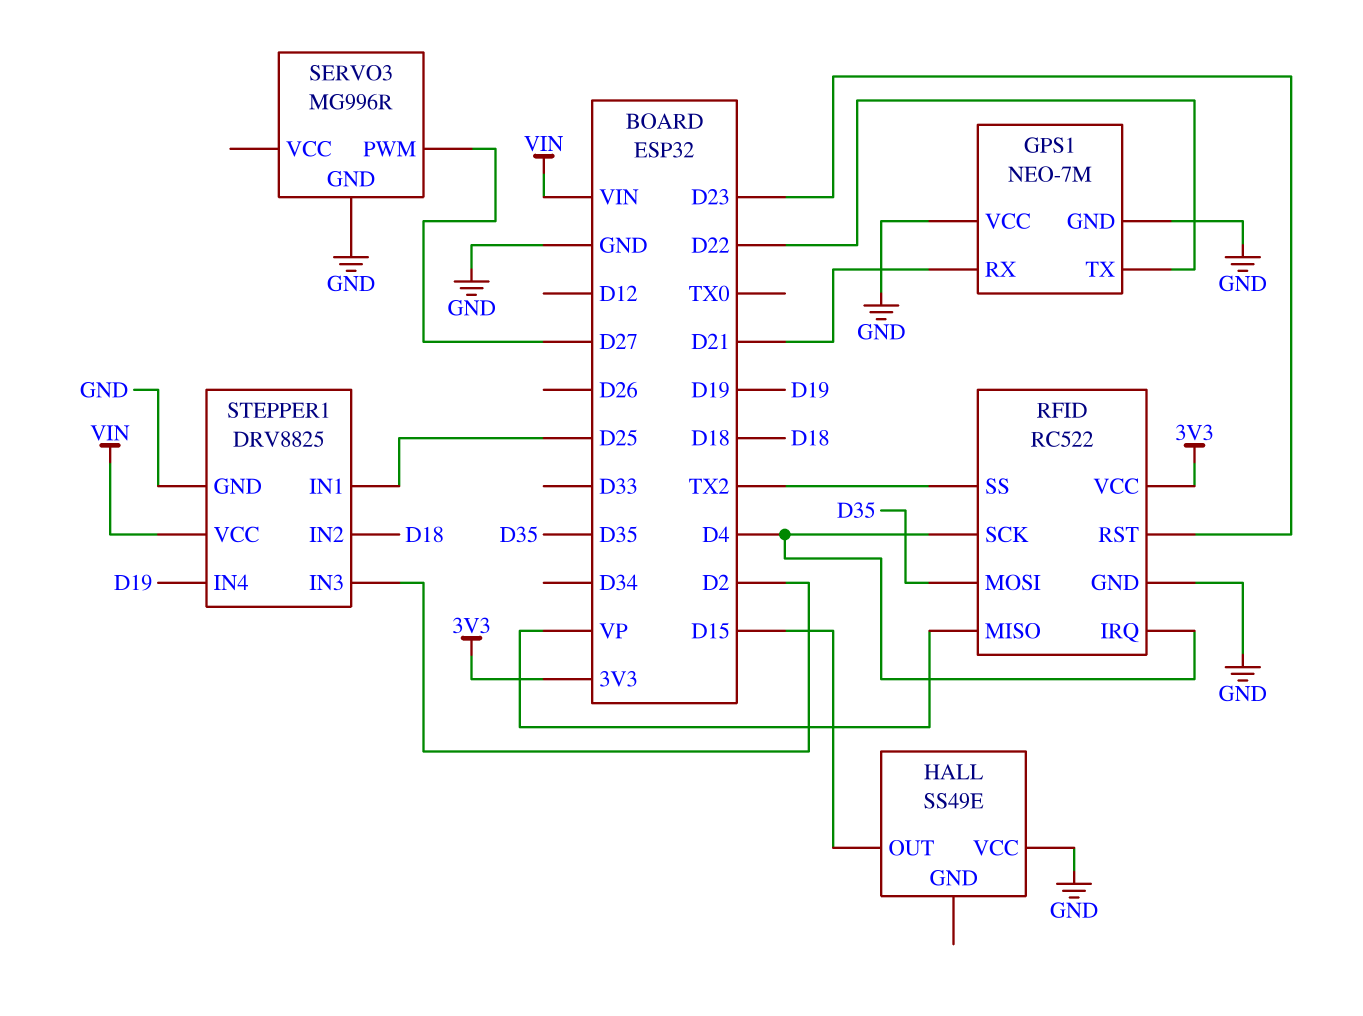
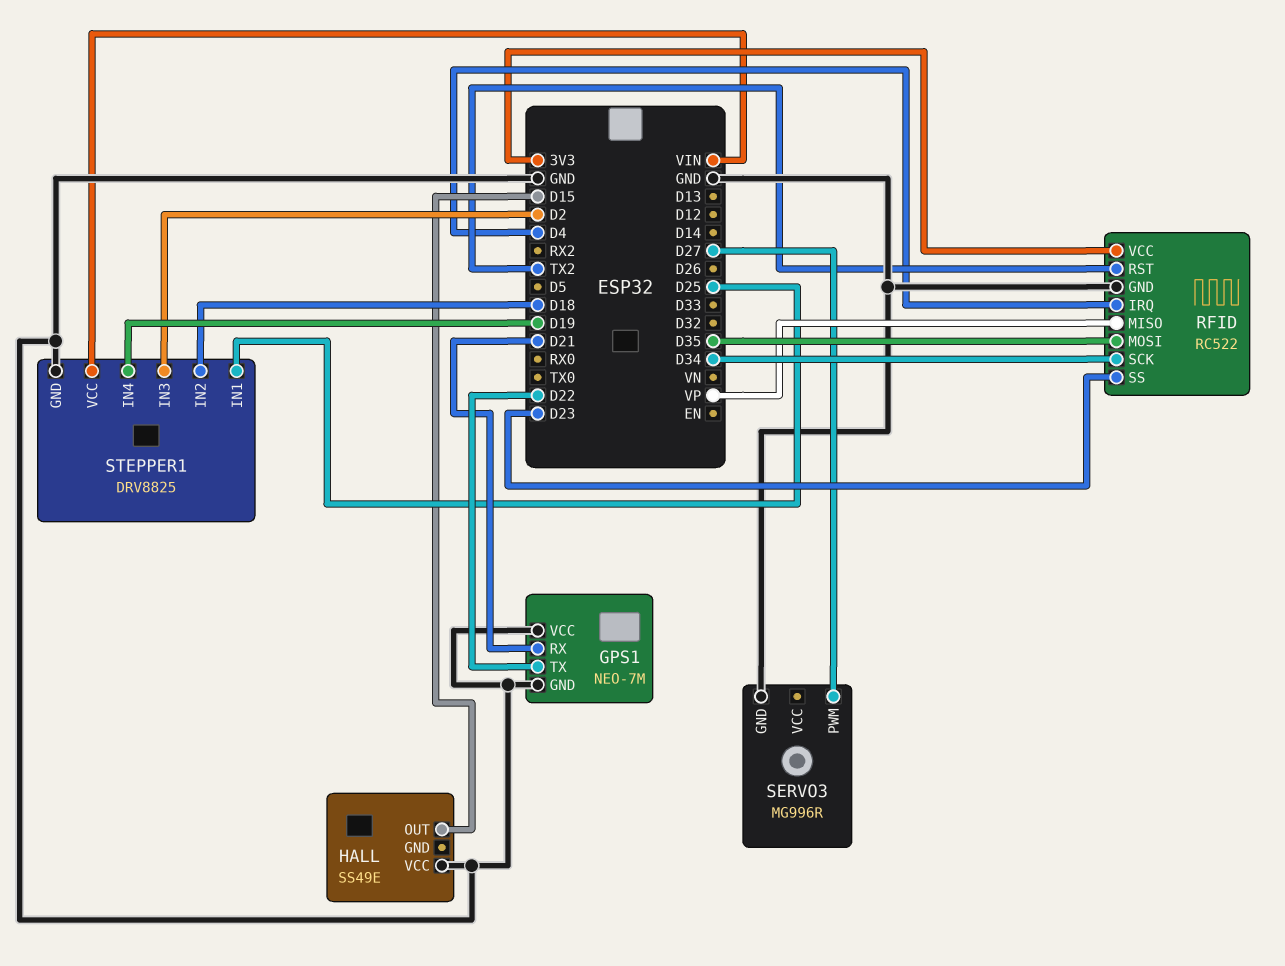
RFID pin RST: D23 -> TX2
RFID pin SCK: D4 -> D34
RFID pin SS: TX2 -> D23

